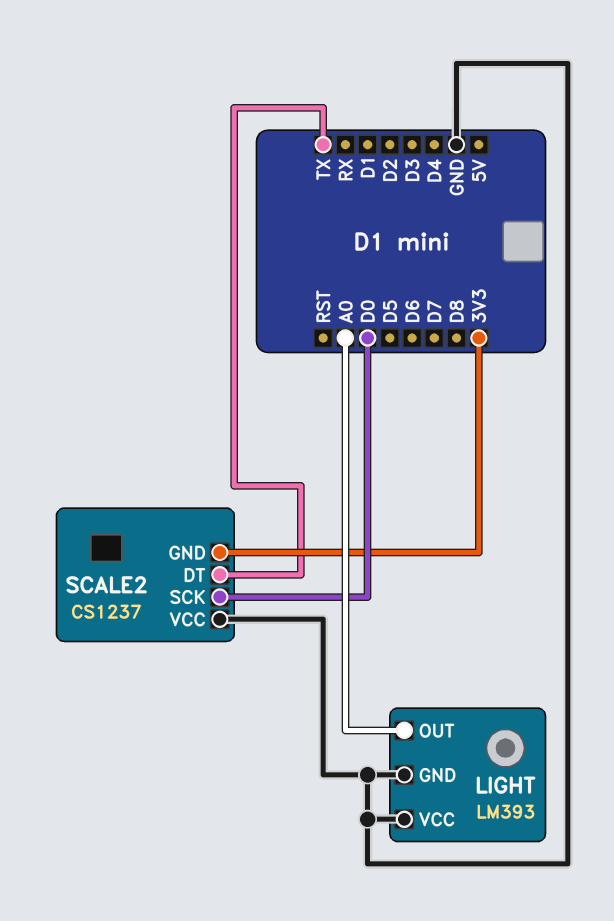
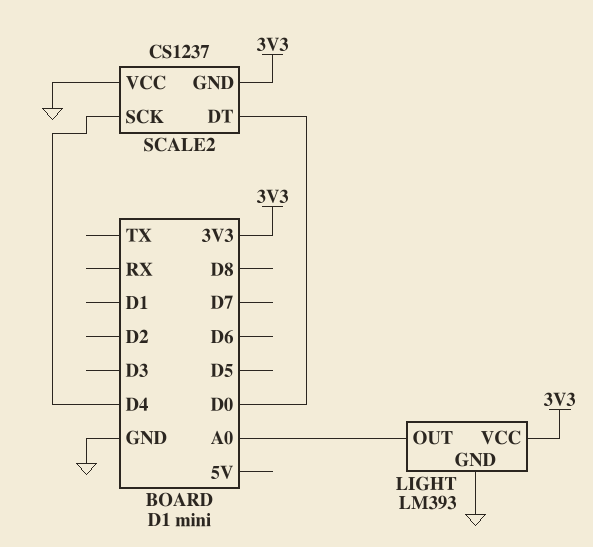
LIGHT pin VCC: GND -> 3V3
SCALE2 pin DT: TX -> D0
SCALE2 pin SCK: D0 -> D4

